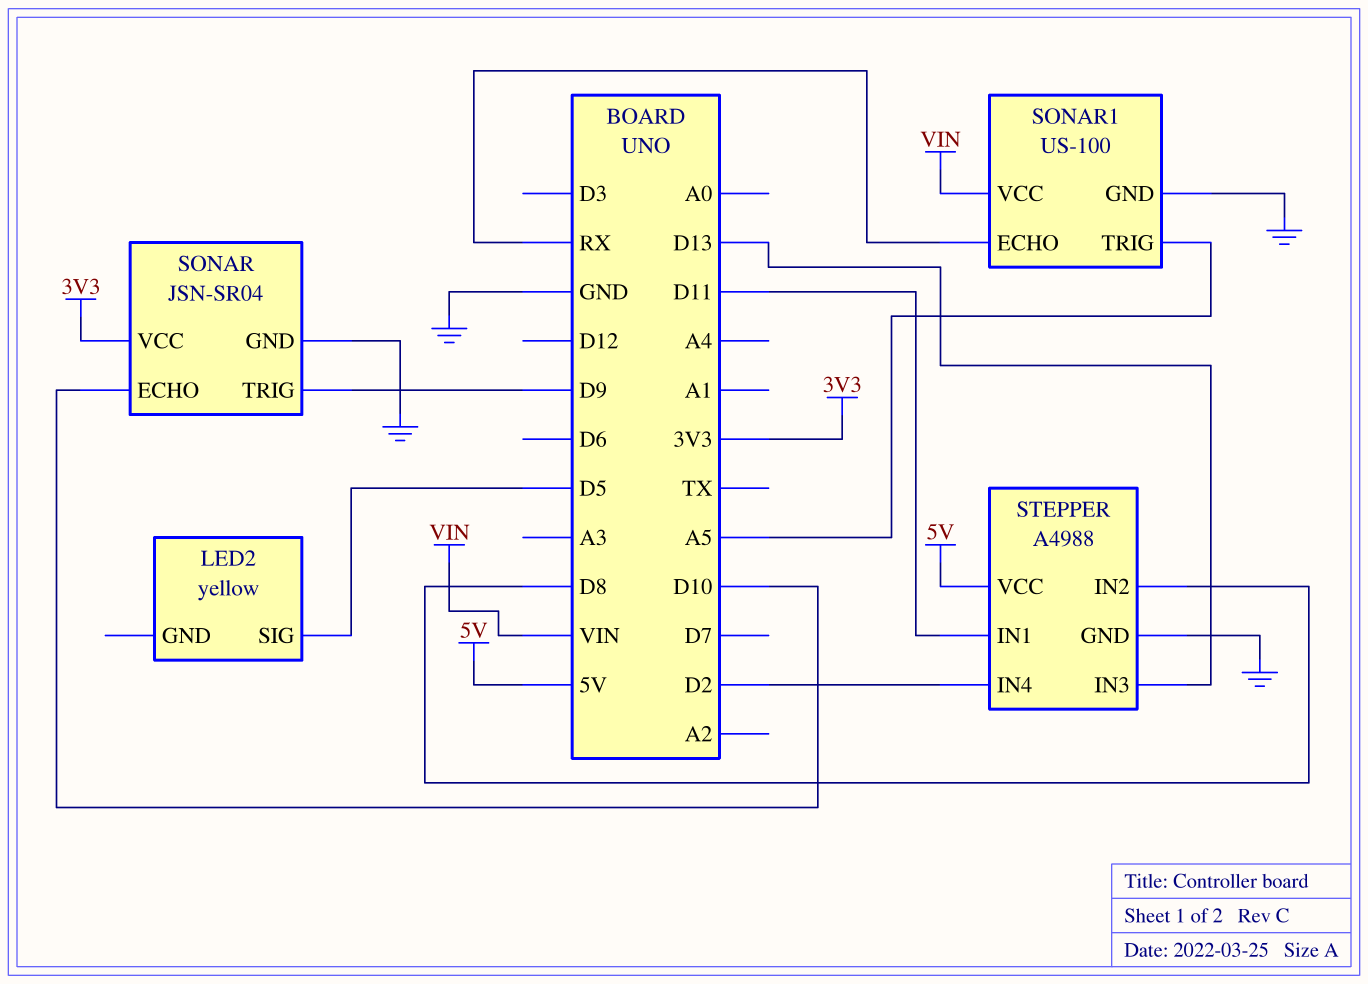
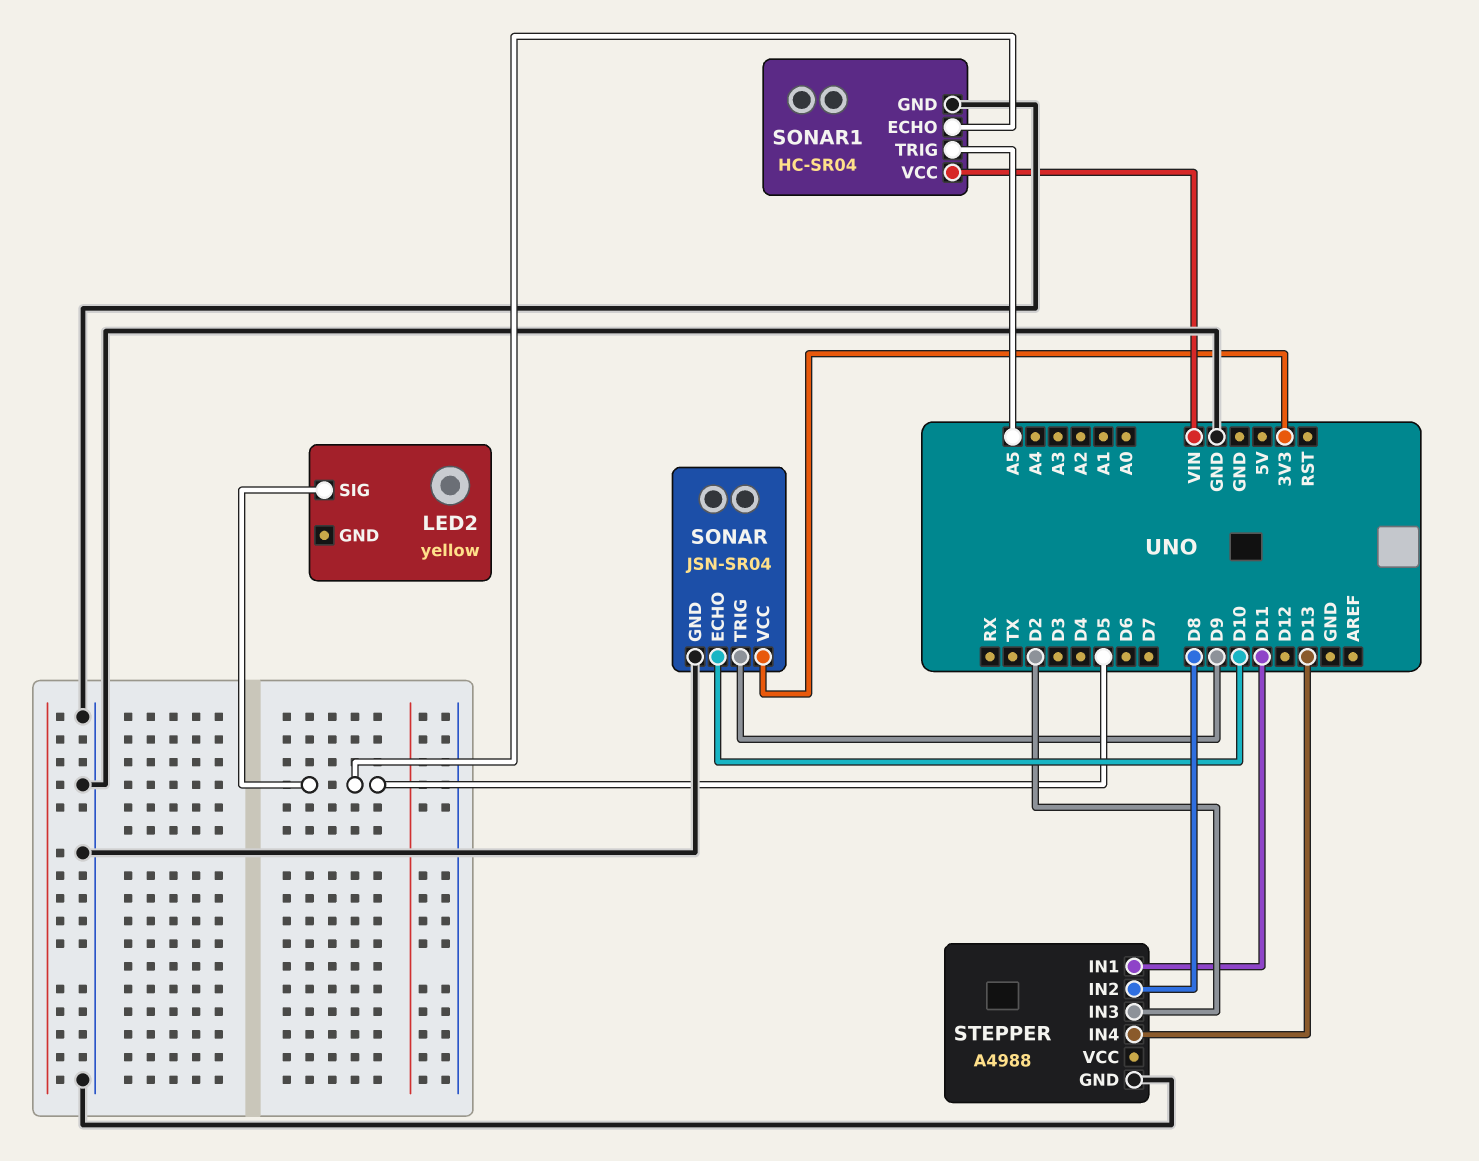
SONAR1: US-100 -> HC-SR04
SONAR1 pin ECHO: RX -> D5
STEPPER pin IN3: D13 -> D2
STEPPER pin IN4: D2 -> D13
STEPPER pin VCC: 5V -> none

